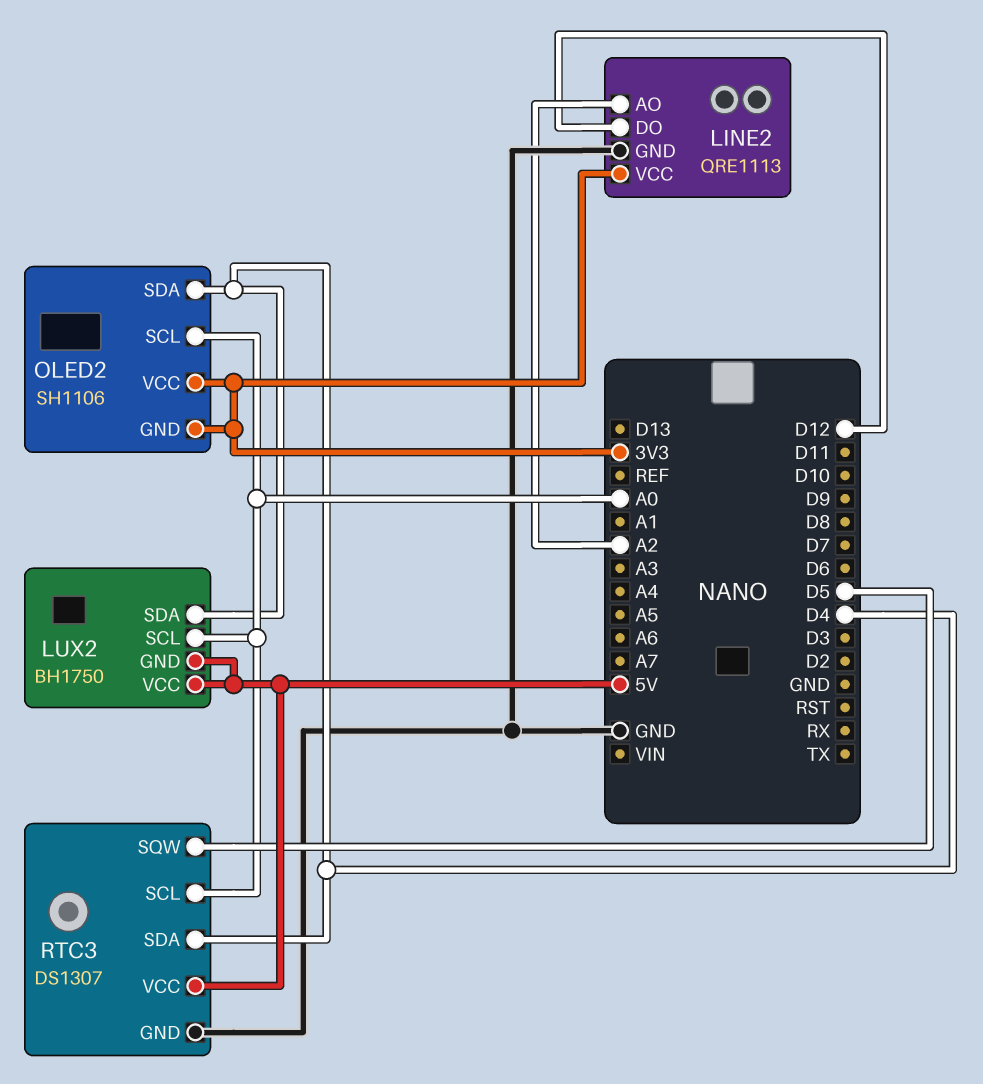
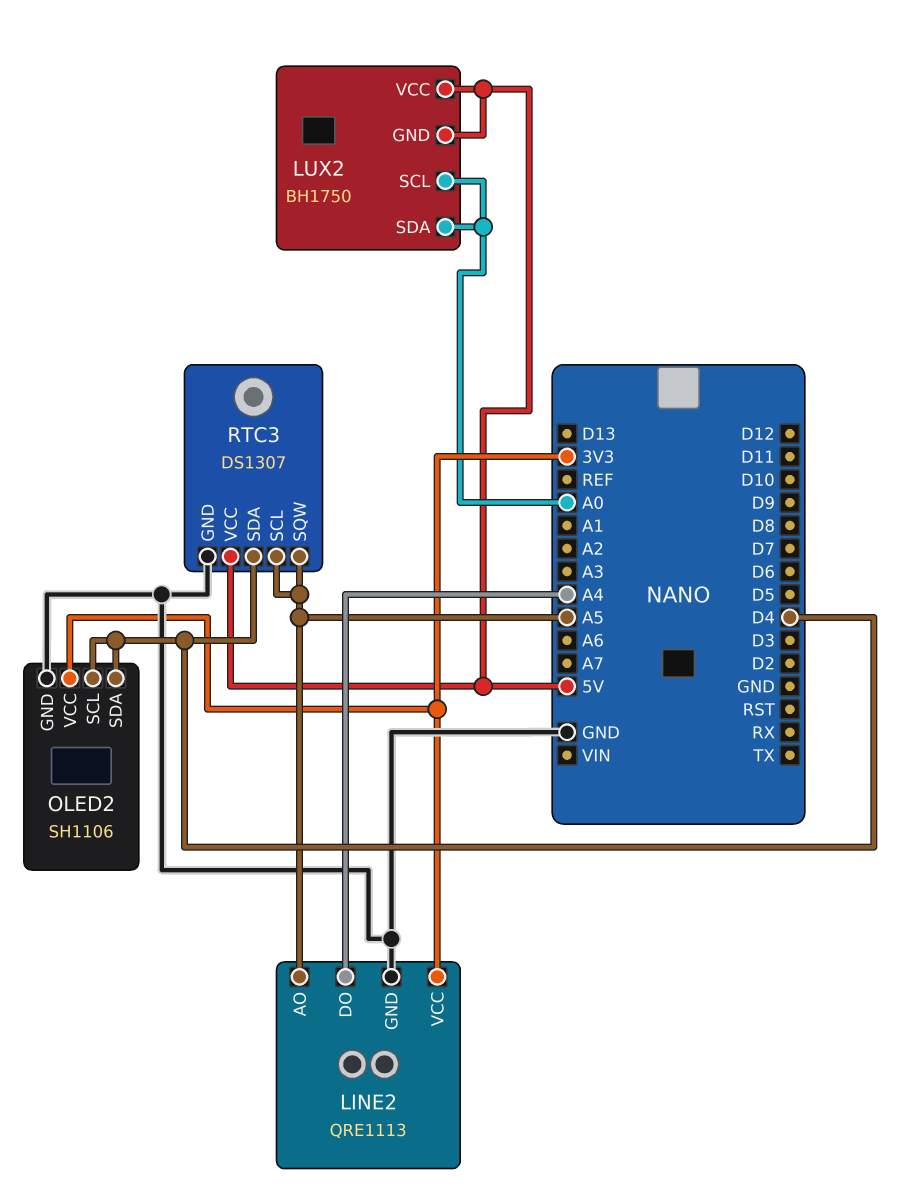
LINE2 pin AO: A2 -> A5
LINE2 pin DO: D12 -> A4
LUX2 pin SDA: D4 -> A0
OLED2 pin GND: 3V3 -> GND
OLED2 pin SCL: A0 -> D4
RTC3 pin SCL: A0 -> A5
RTC3 pin SQW: D5 -> A5

